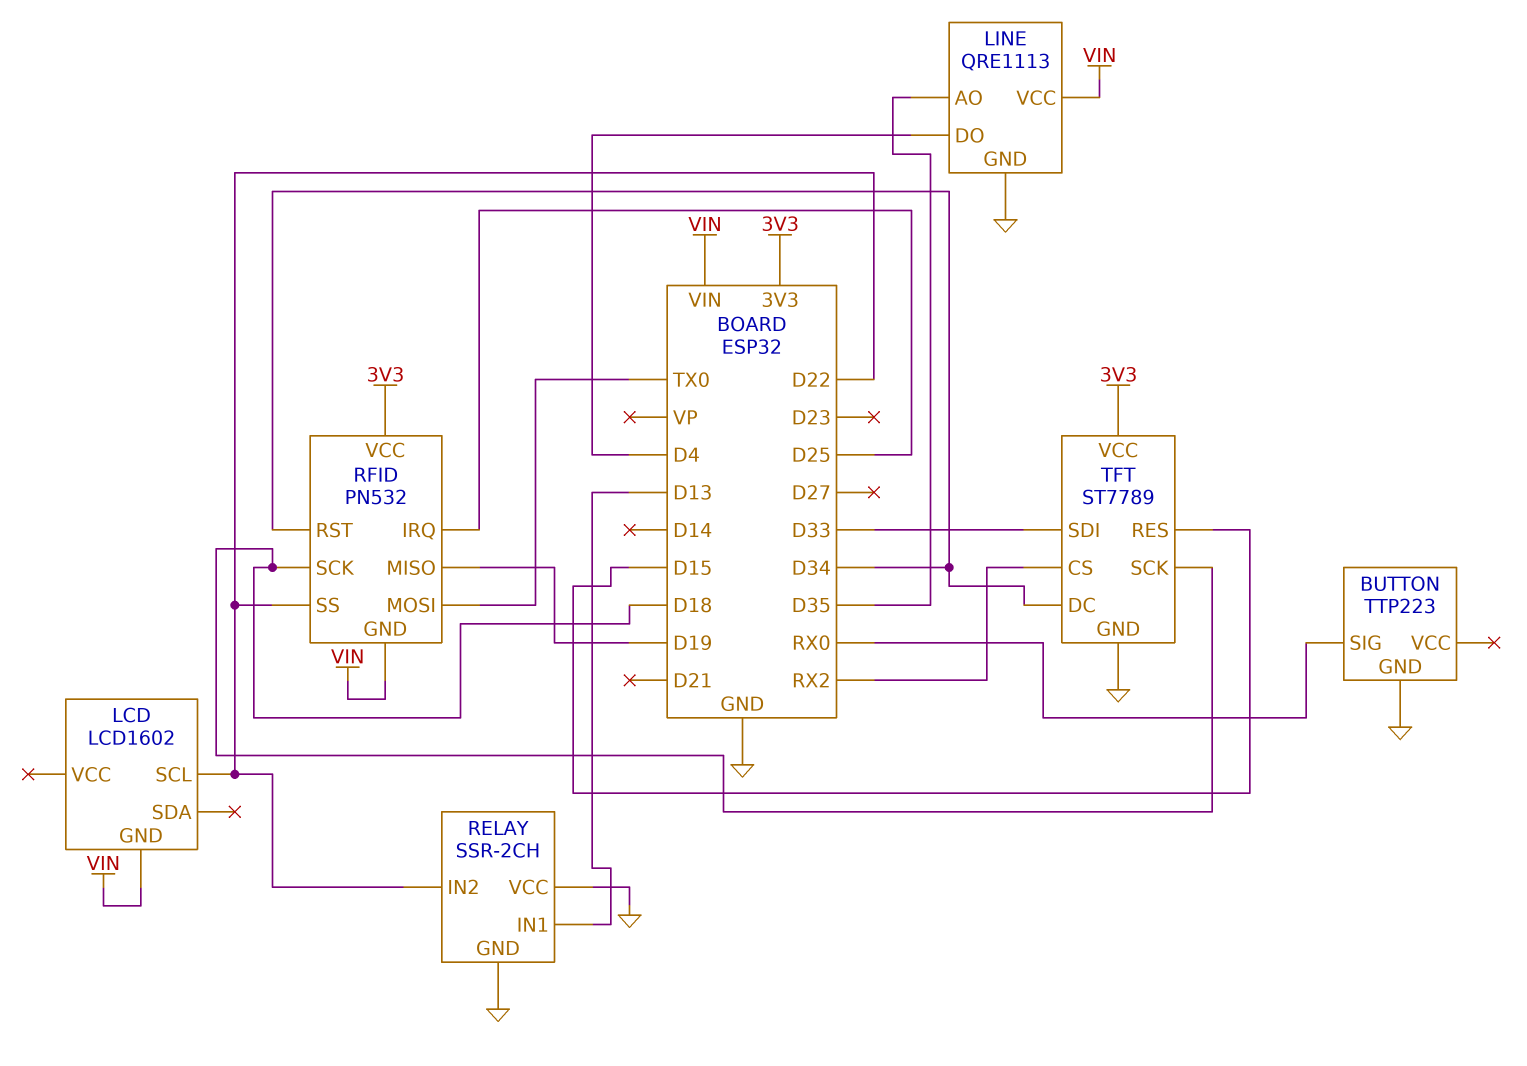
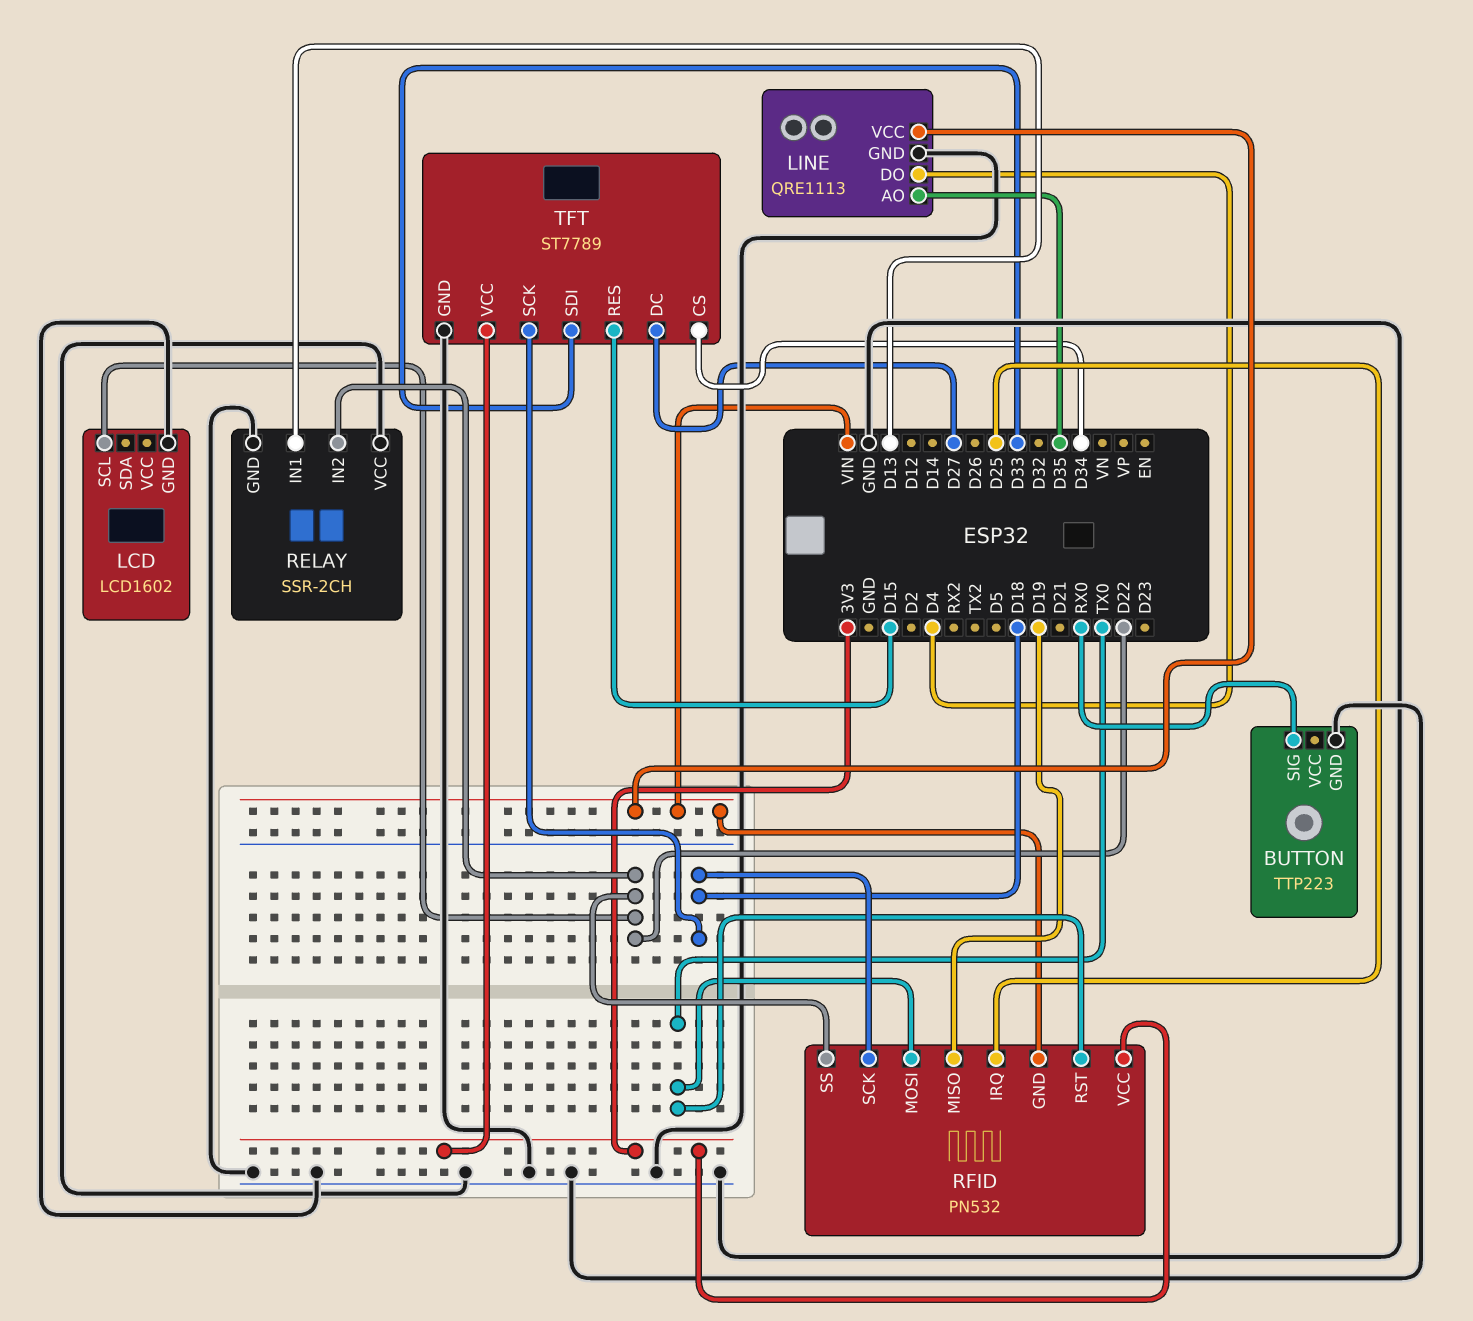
LCD pin GND: VIN -> GND
RFID pin RST: D34 -> TX0
TFT pin CS: RX2 -> D34
TFT pin DC: D34 -> D27

